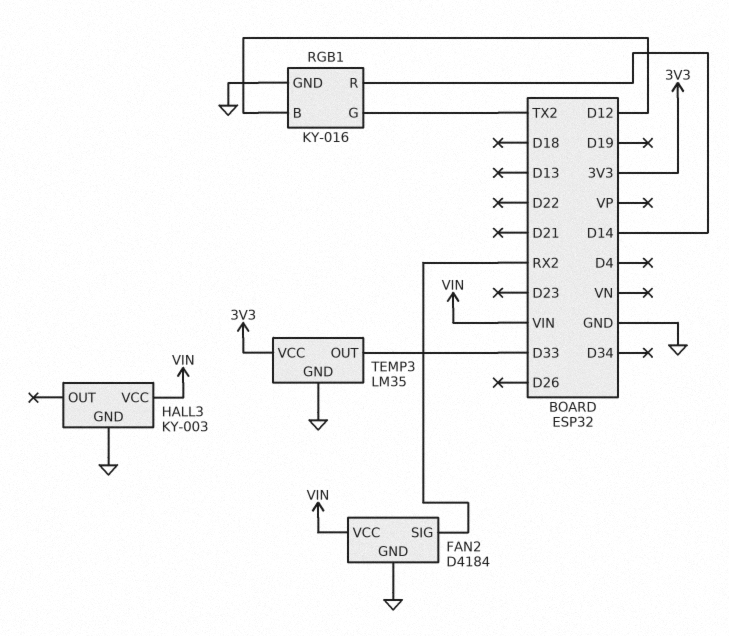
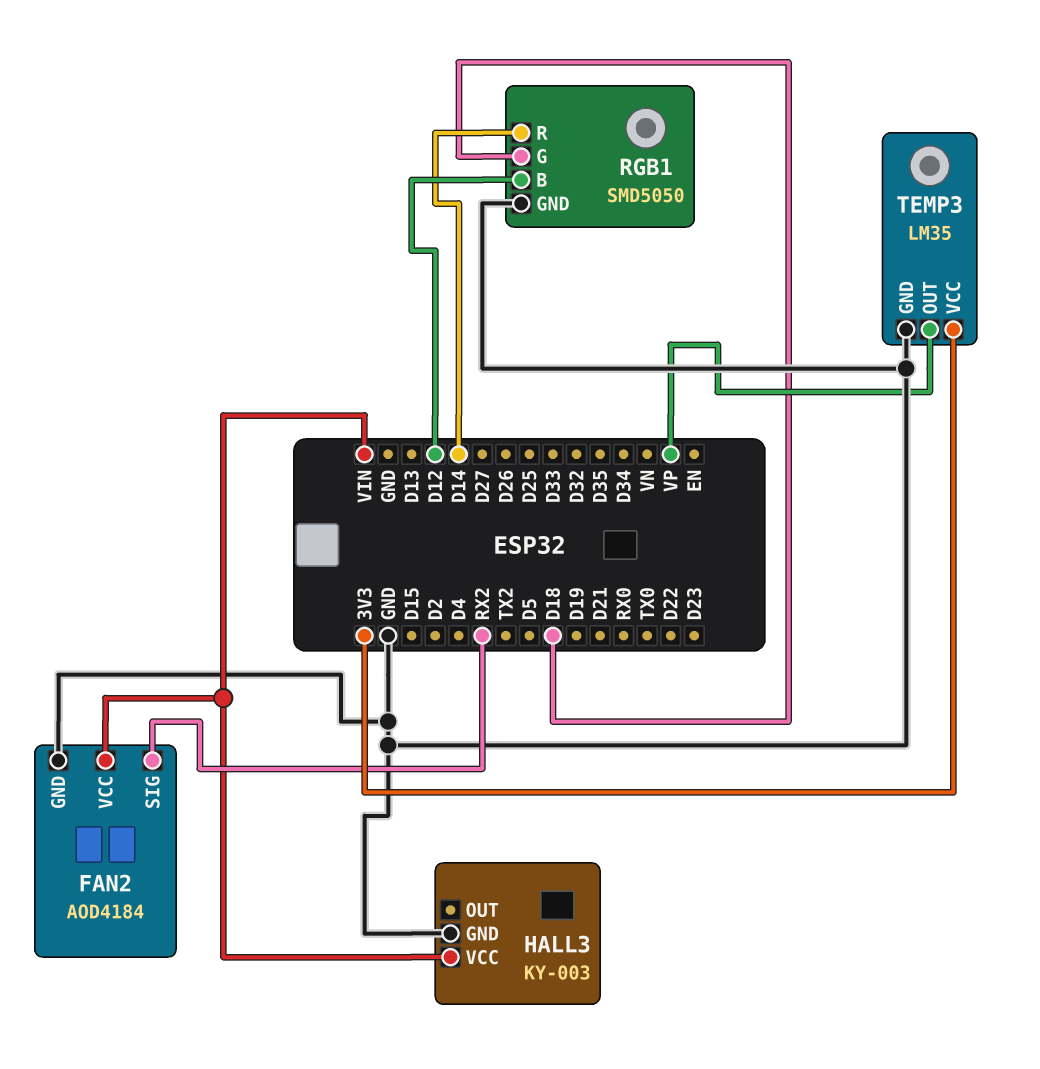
FAN2: D4184 -> AOD4184
RGB1: KY-016 -> SMD5050
RGB1 pin G: TX2 -> D18
TEMP3 pin OUT: D33 -> VP

